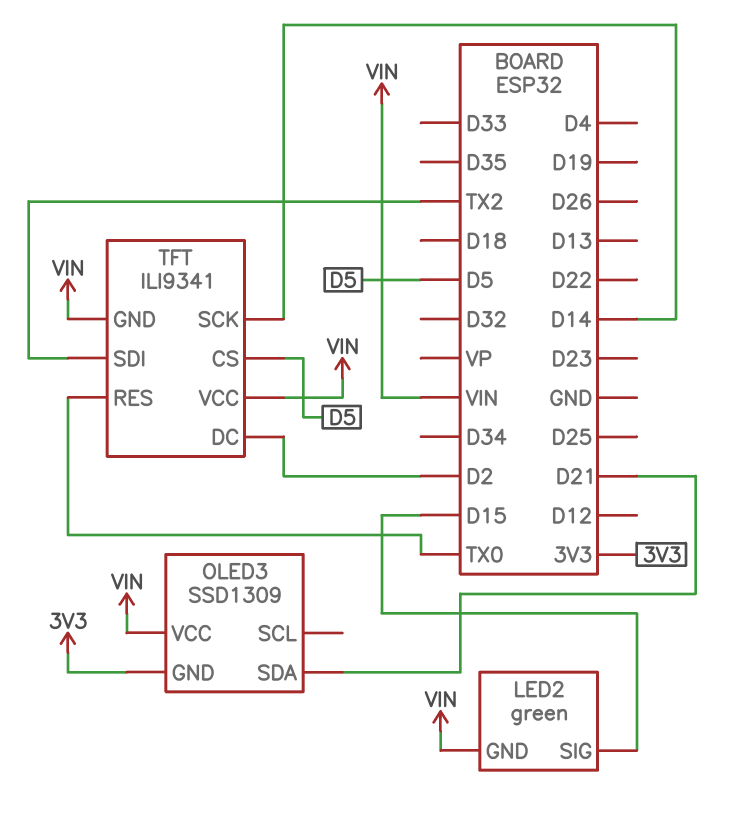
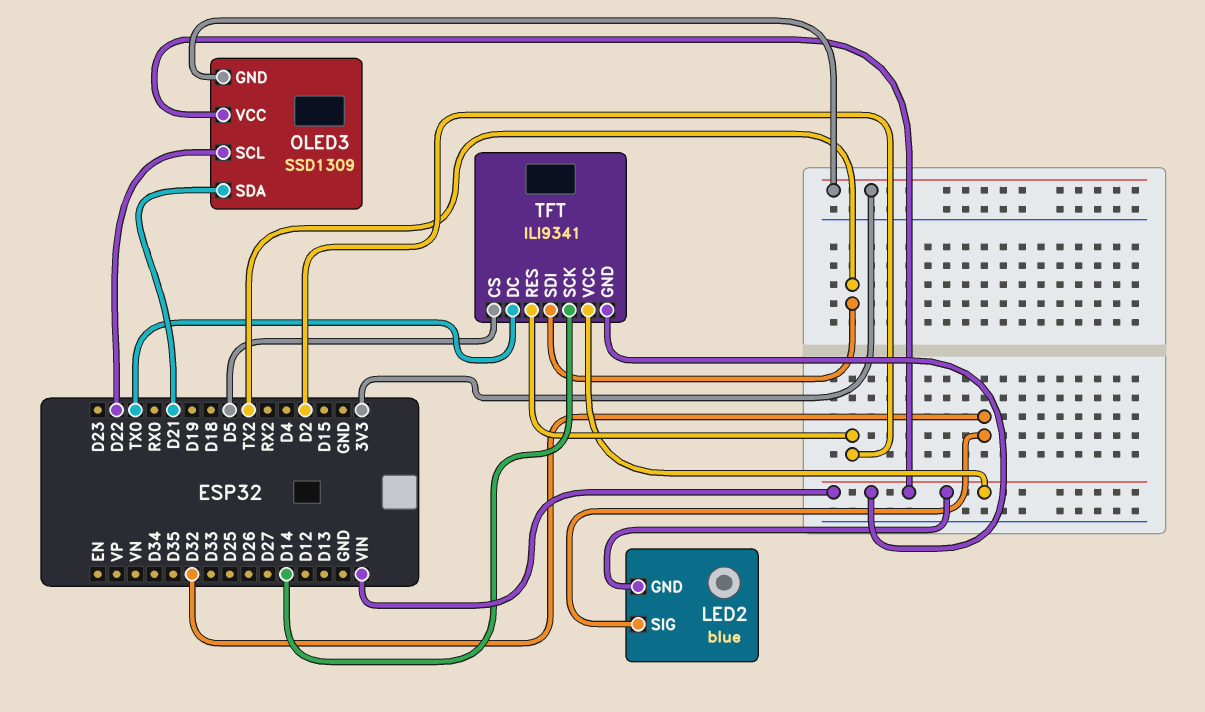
LED2: green -> blue
LED2 pin SIG: D15 -> D32
OLED3 pin SCL: none -> D22
TFT pin DC: D2 -> TX0
TFT pin RES: TX0 -> D2

